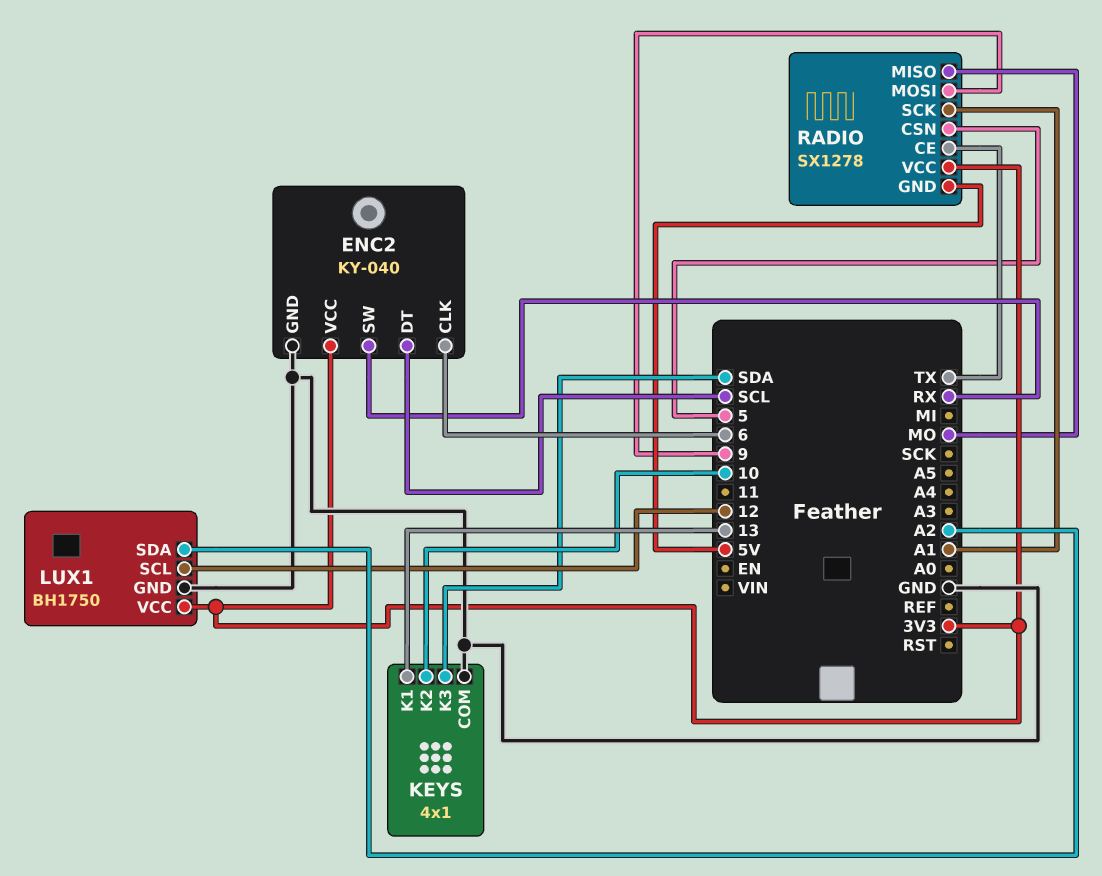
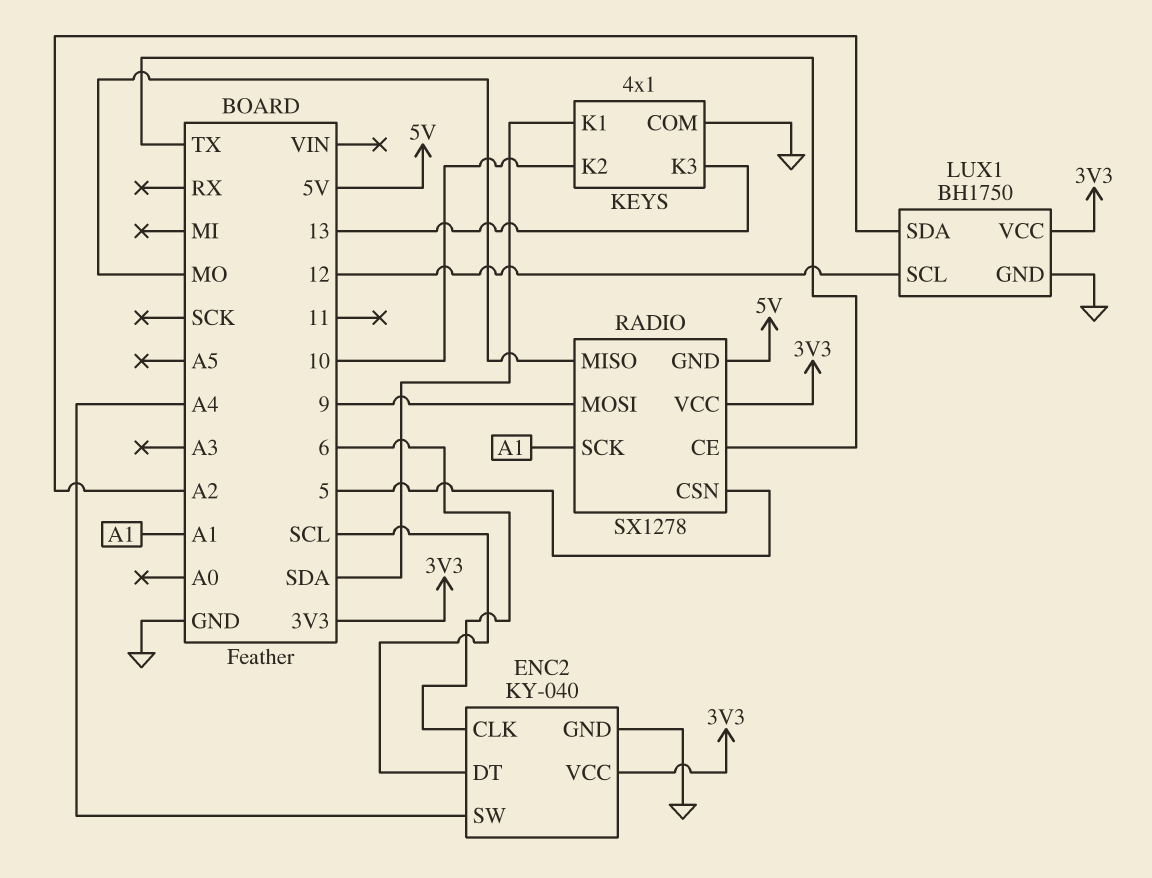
ENC2 pin SW: RX -> A4
KEYS pin K1: 13 -> SDA
KEYS pin K3: SDA -> 13

